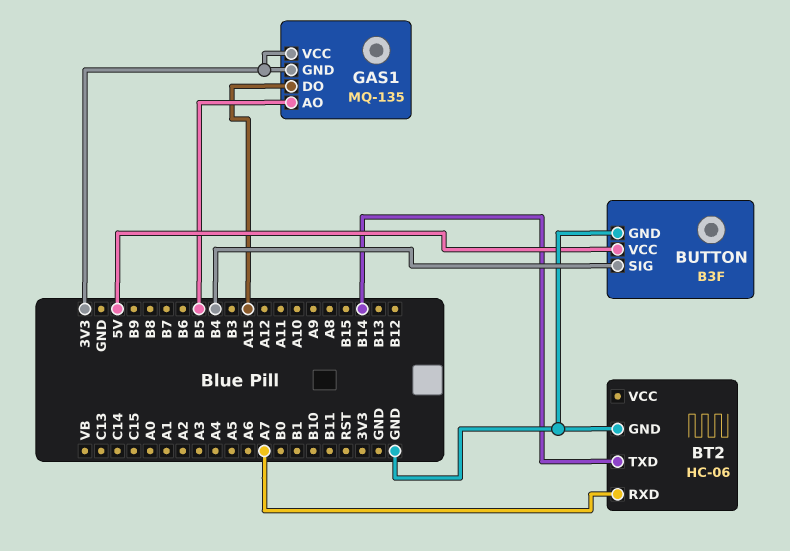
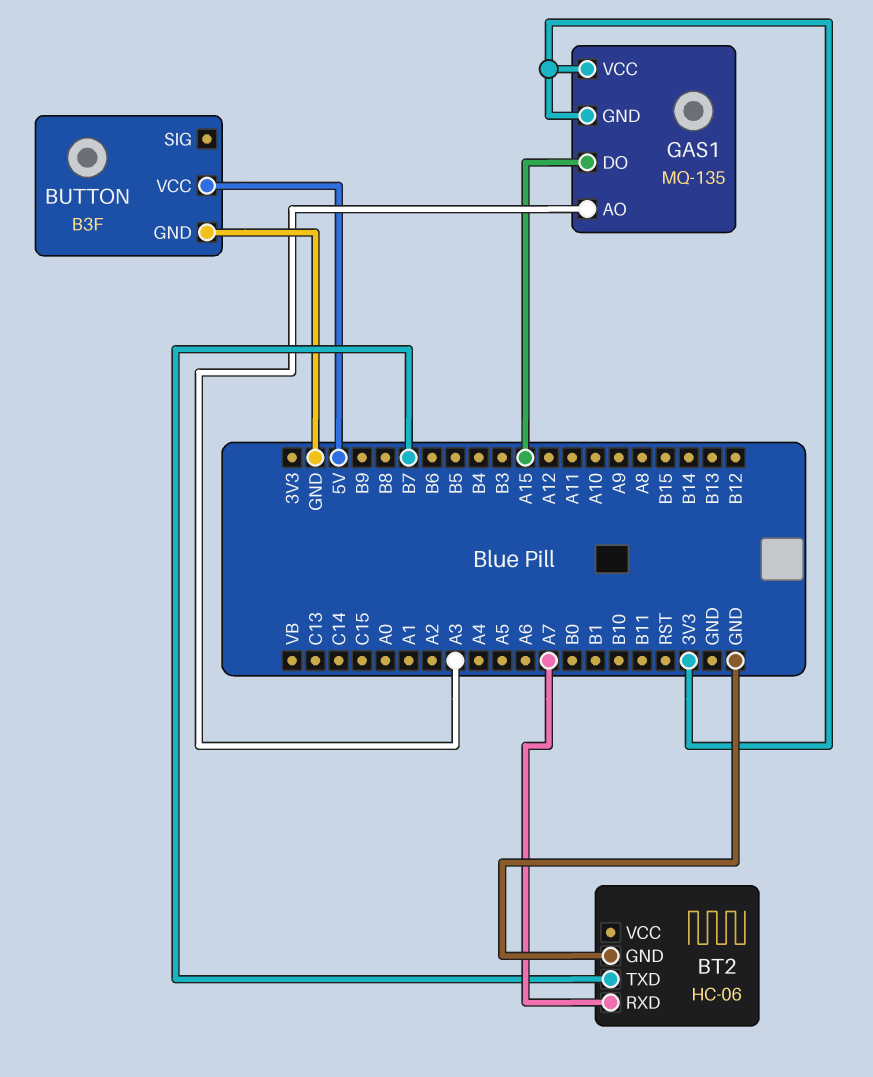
BT2 pin TXD: B14 -> B7
BUTTON pin SIG: B4 -> none
GAS1 pin AO: B5 -> A3

